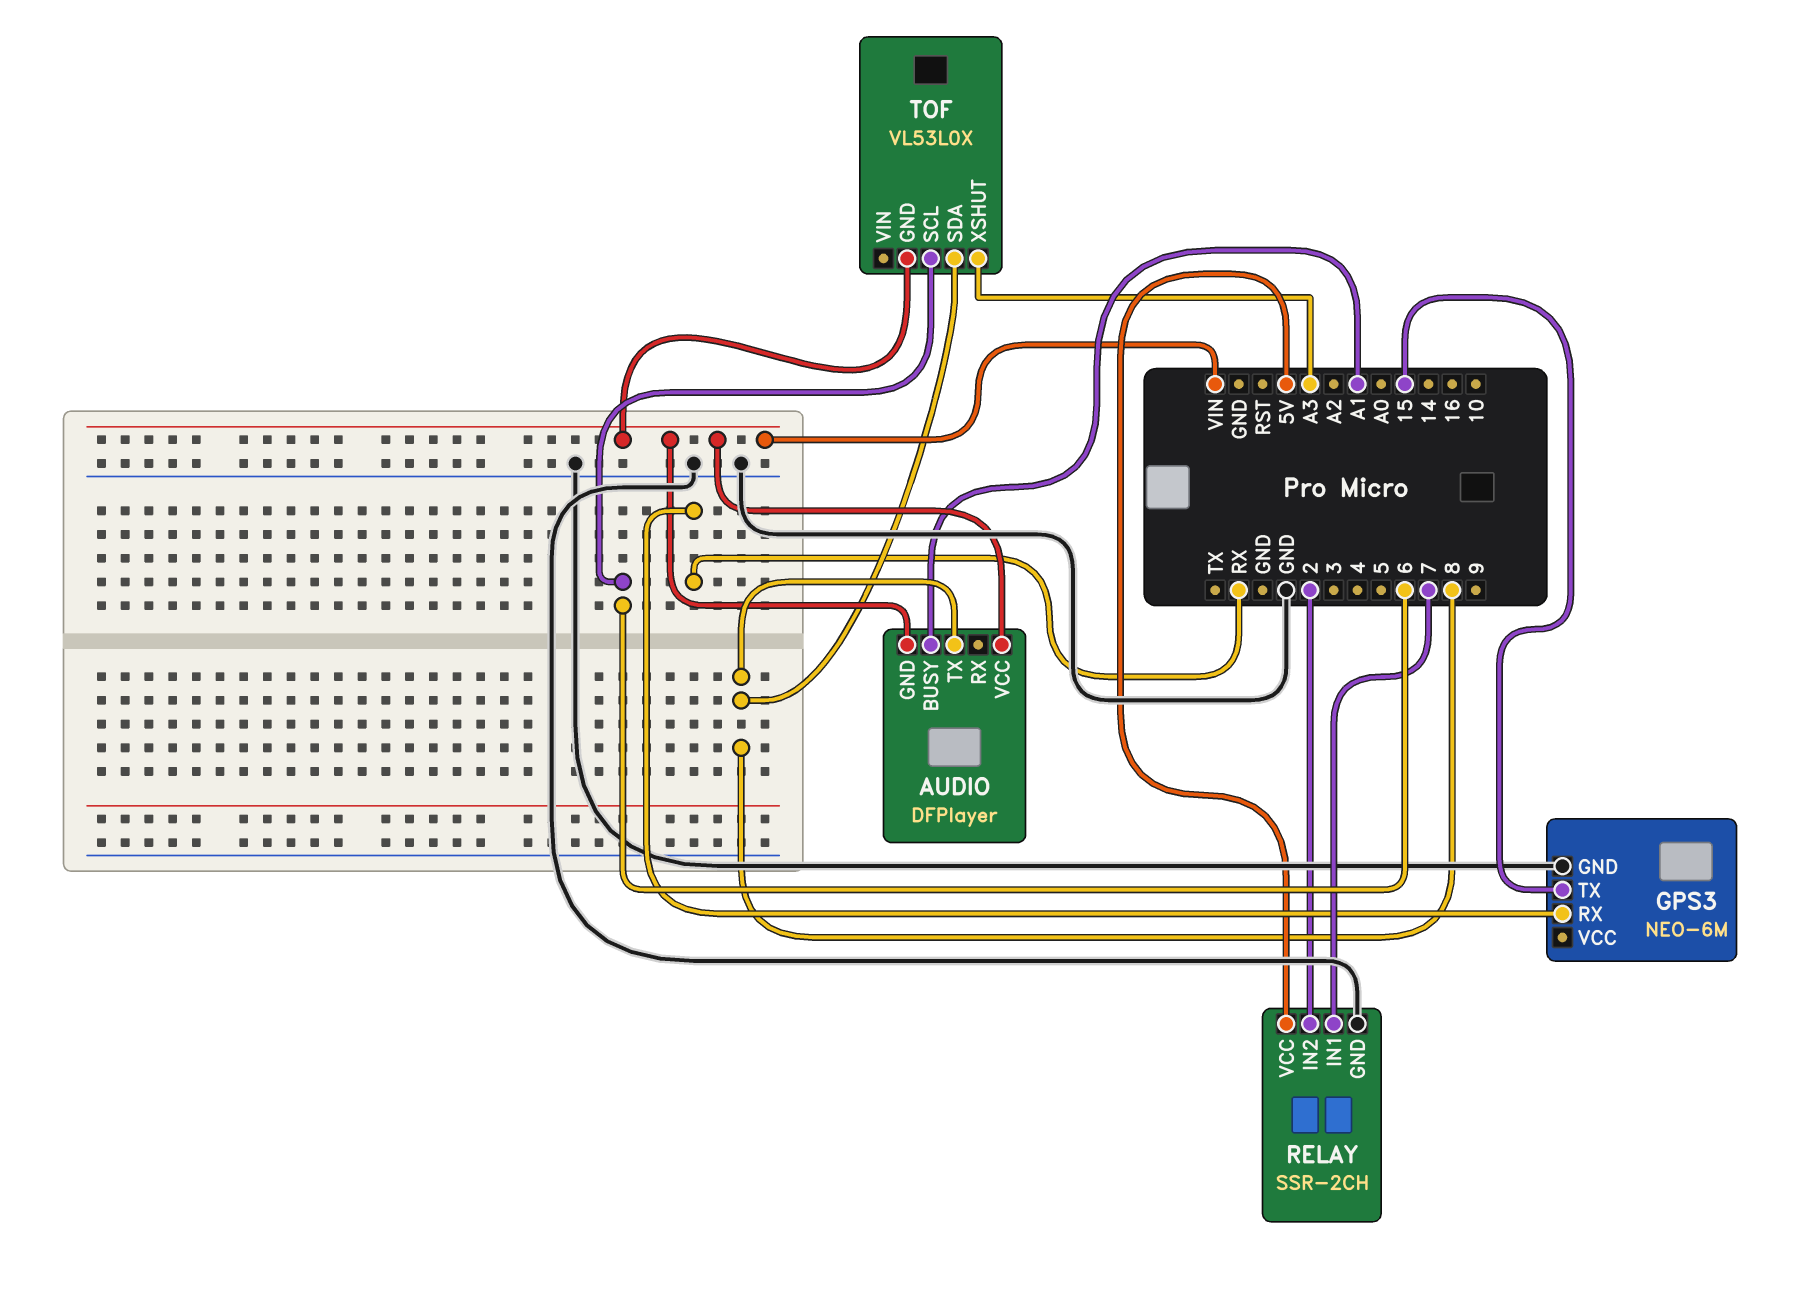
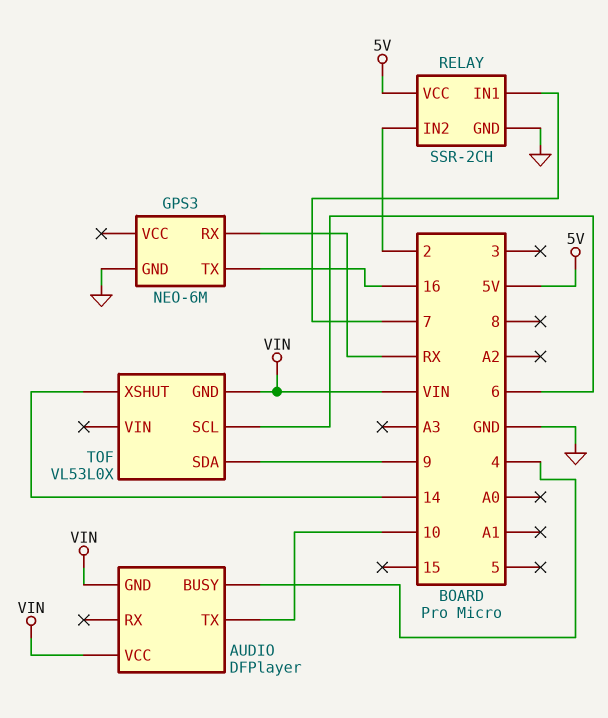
AUDIO pin BUSY: A1 -> 4
AUDIO pin TX: 8 -> 10
GPS3 pin TX: 15 -> 16
TOF pin SDA: 8 -> 9
TOF pin XSHUT: A3 -> 14

